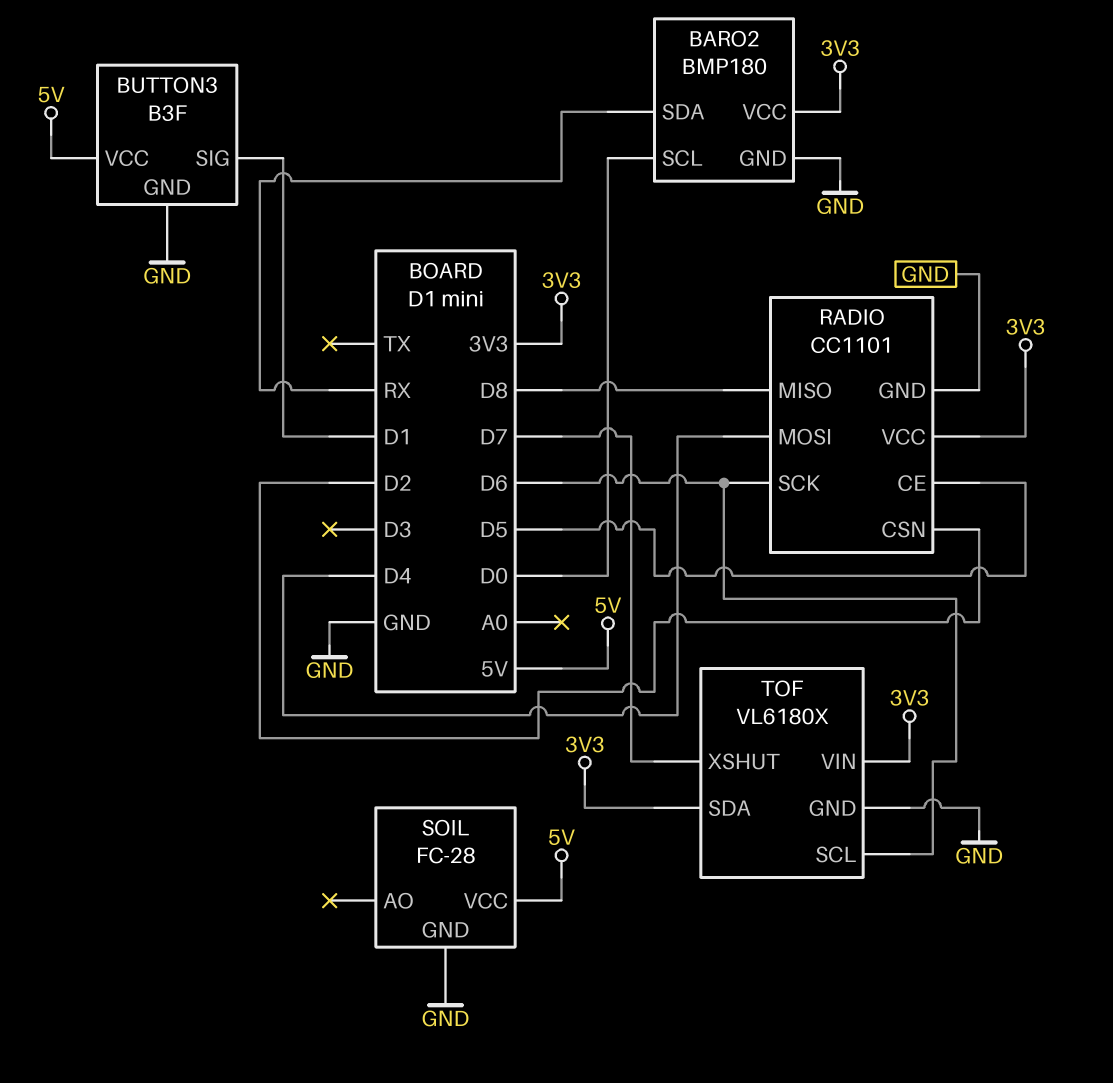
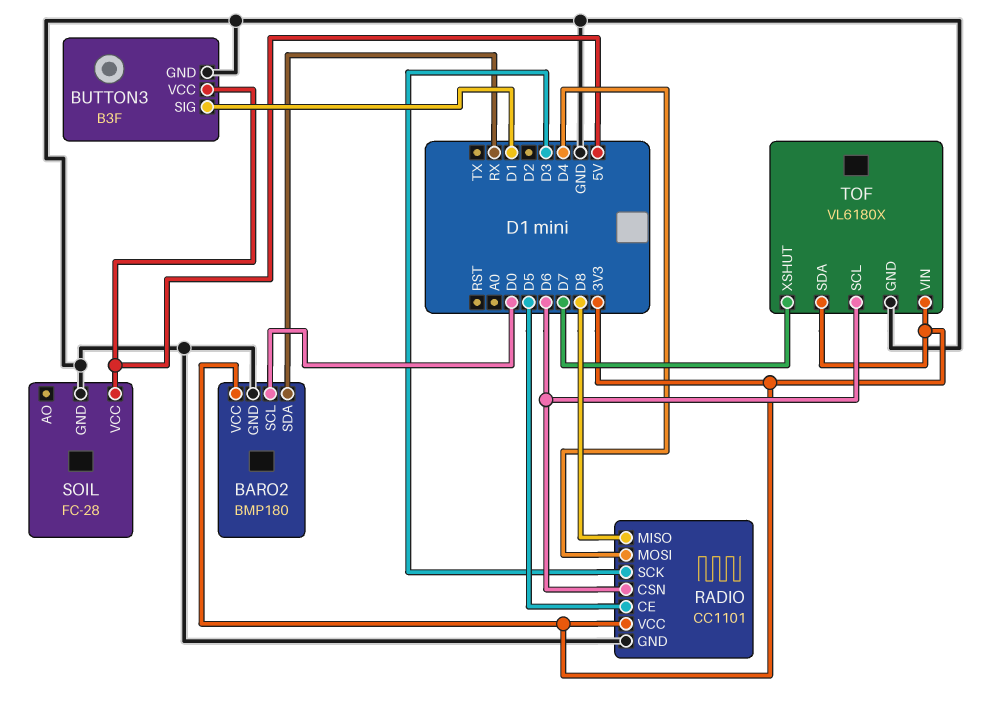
RADIO pin CSN: D2 -> D6
RADIO pin SCK: D6 -> D3

